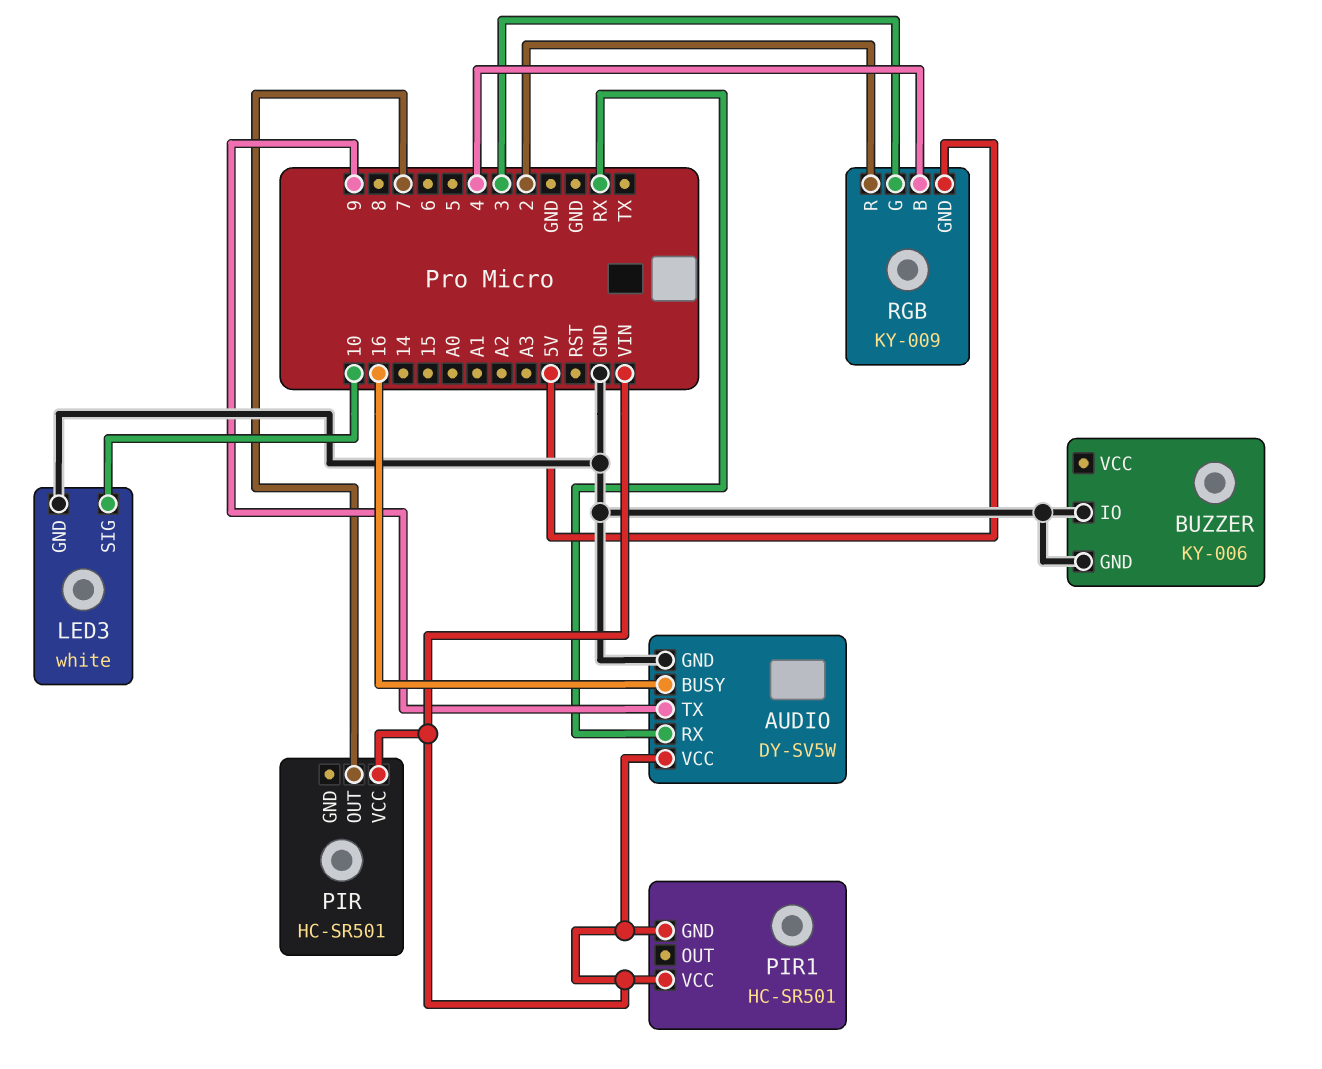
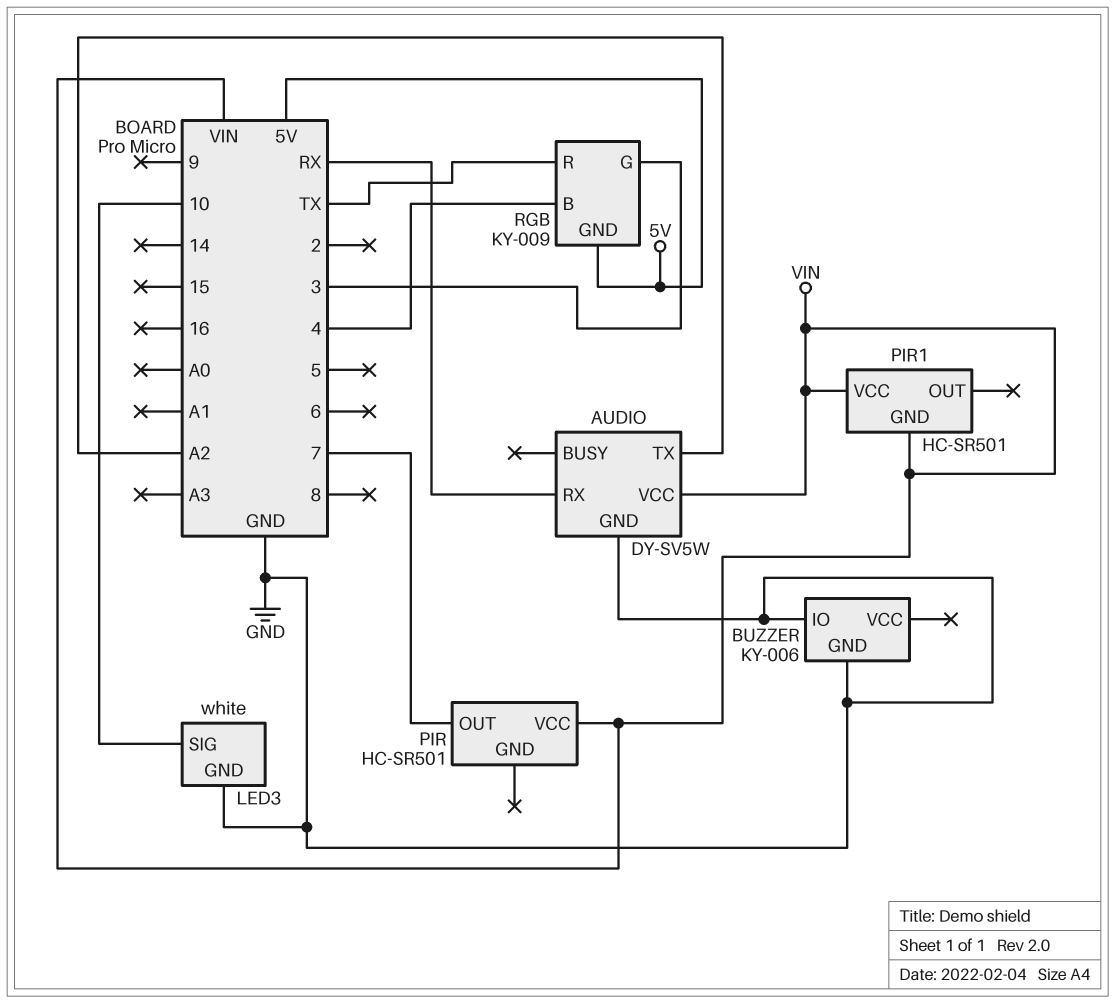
AUDIO pin BUSY: 16 -> none
AUDIO pin TX: 9 -> A2
RGB pin R: 2 -> TX

